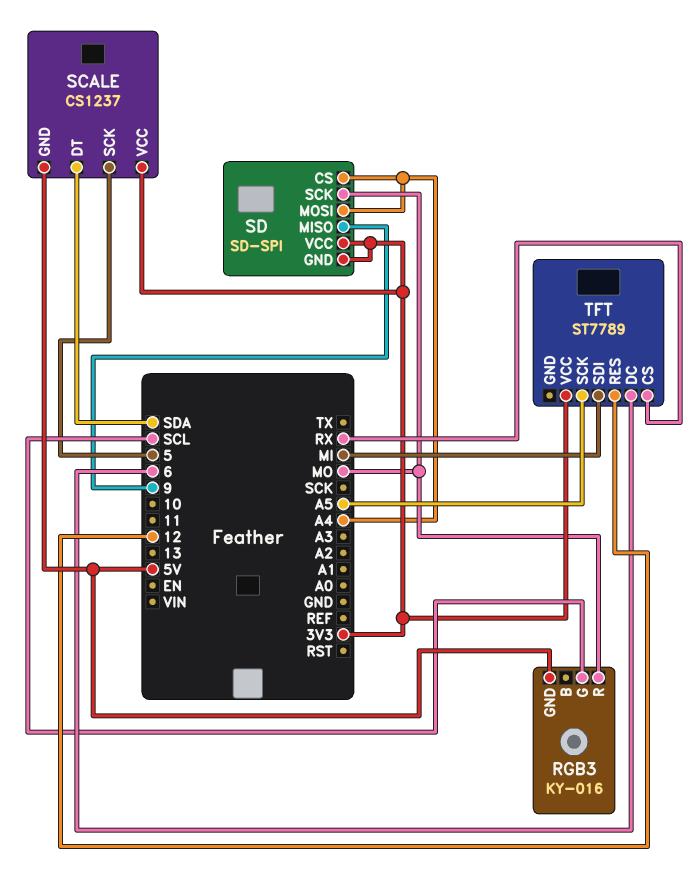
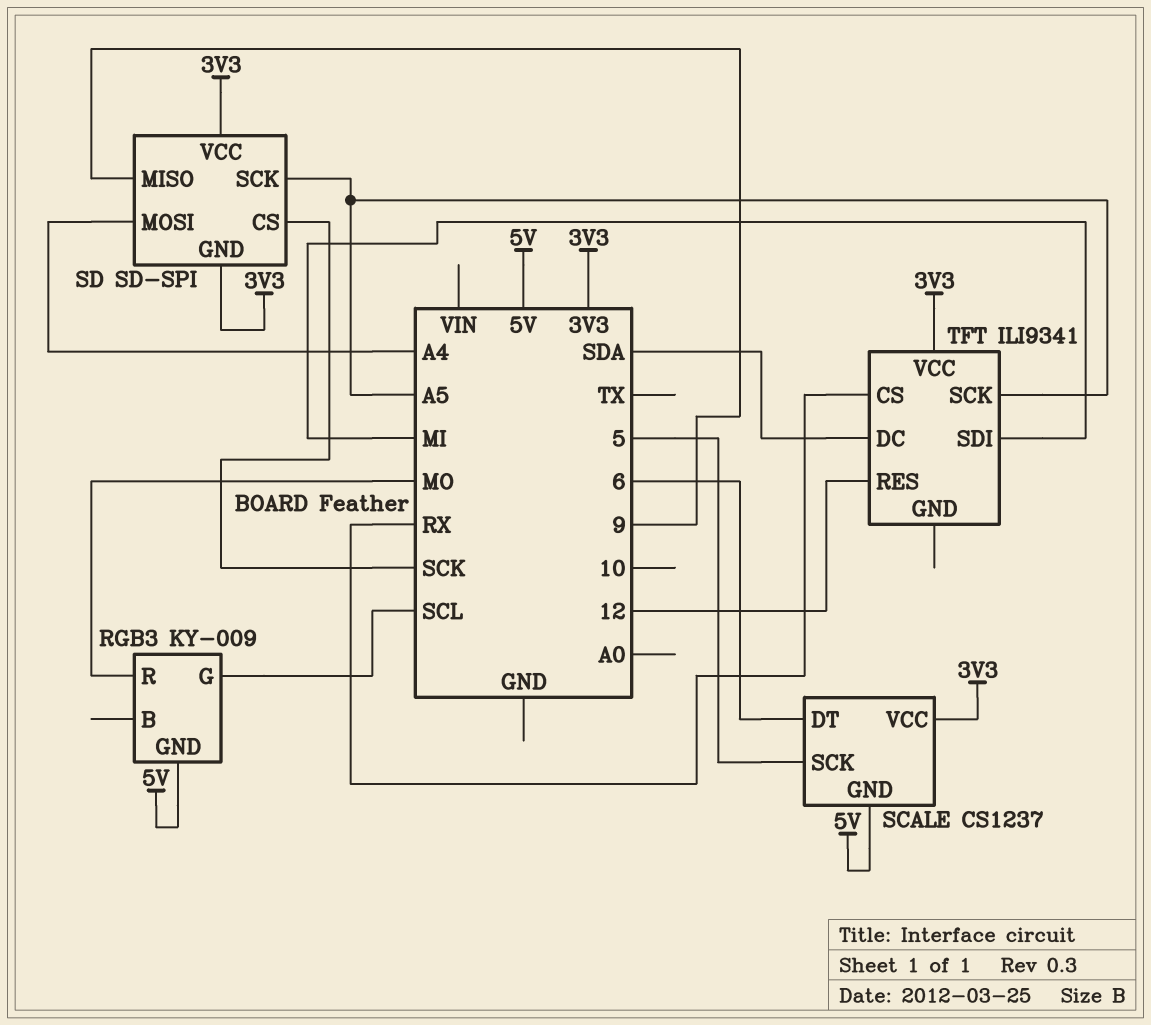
RGB3: KY-016 -> KY-009
SCALE pin DT: SDA -> 6
SD pin CS: A4 -> SCK
SD pin SCK: MO -> A5
TFT: ST7789 -> ILI9341
TFT pin DC: 6 -> SDA

